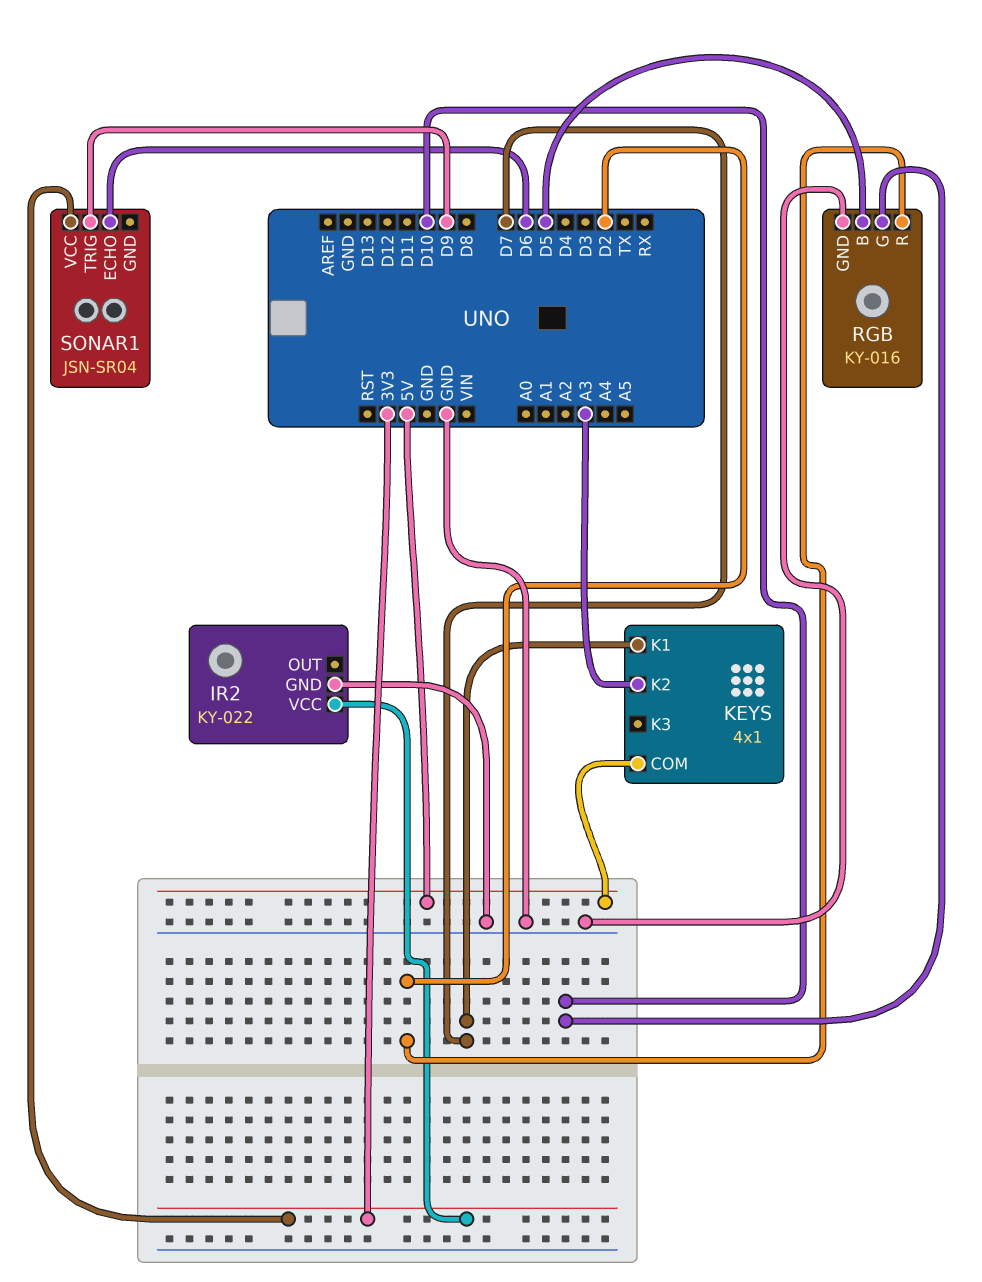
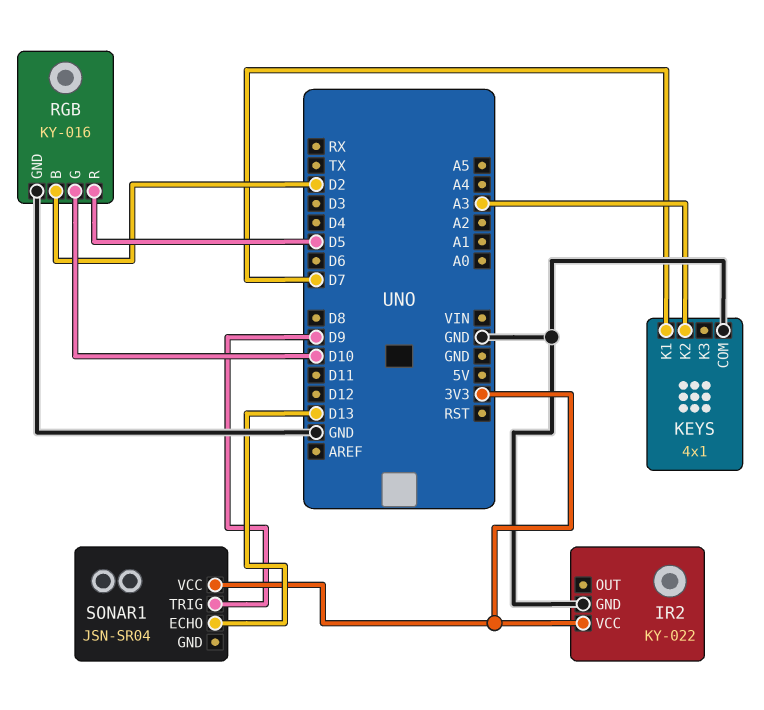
KEYS pin COM: 5V -> GND
RGB pin B: D5 -> D2
RGB pin R: D2 -> D5
SONAR1 pin ECHO: D6 -> D13

